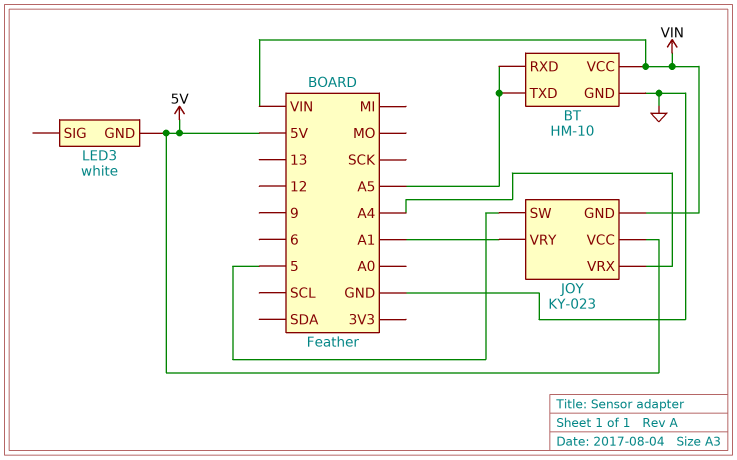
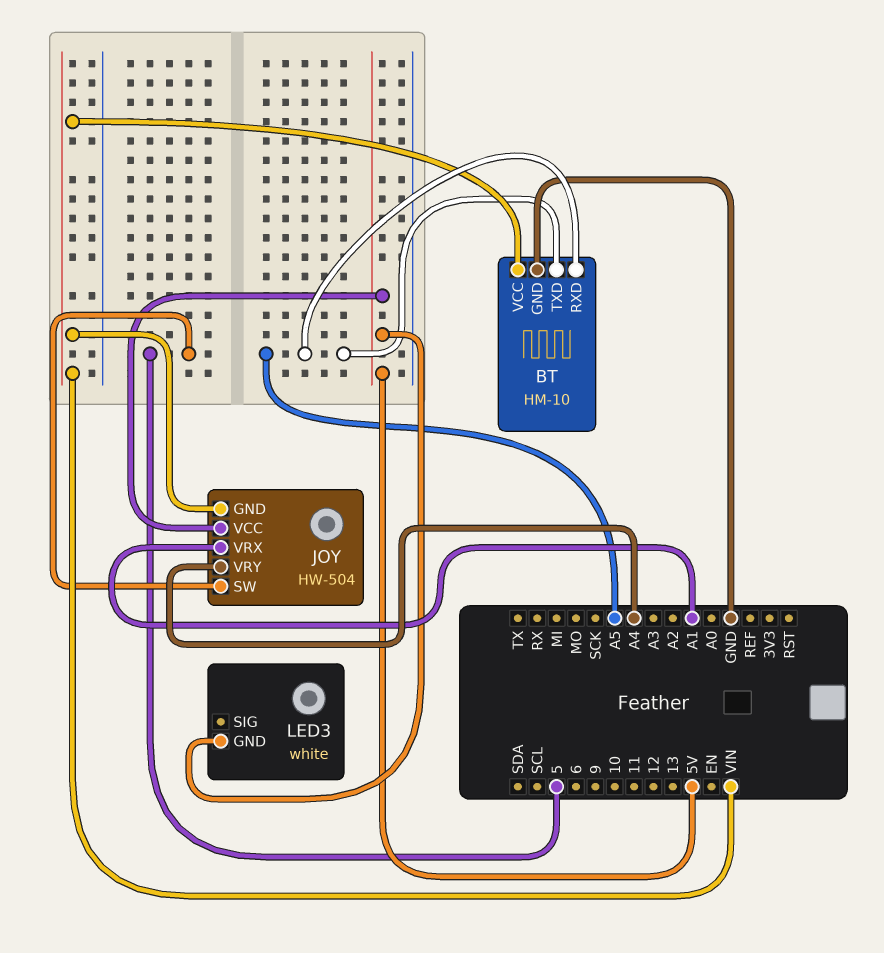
JOY: KY-023 -> HW-504
JOY pin VRX: A4 -> A1
JOY pin VRY: A1 -> A4

